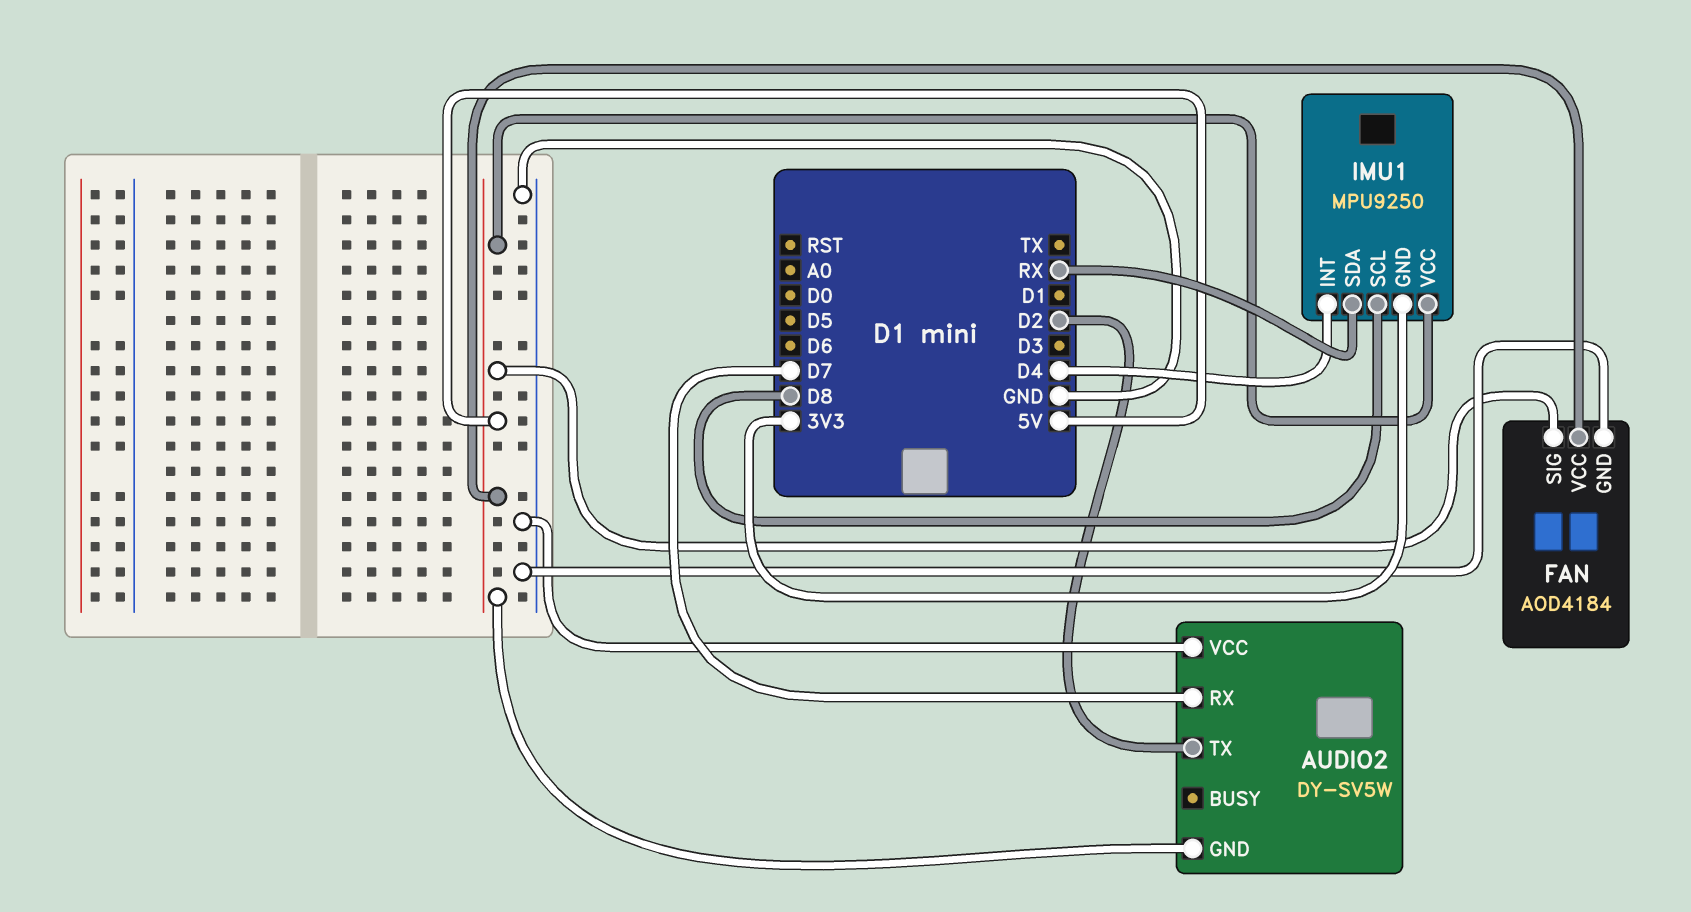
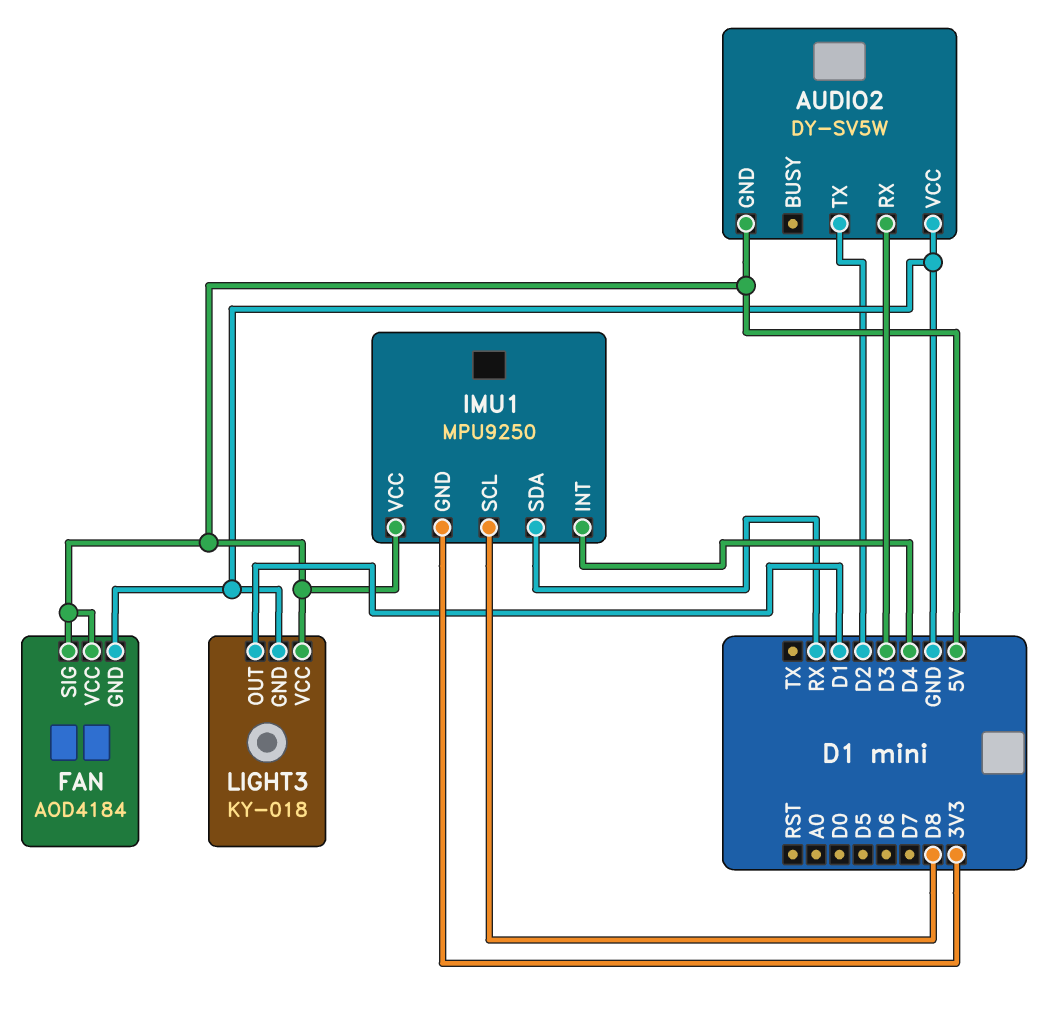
AUDIO2 pin RX: D7 -> D3
LIGHT3: none -> KY-018
LIGHT3 pin GND: none -> GND
LIGHT3 pin OUT: none -> D1
LIGHT3 pin VCC: none -> 5V

